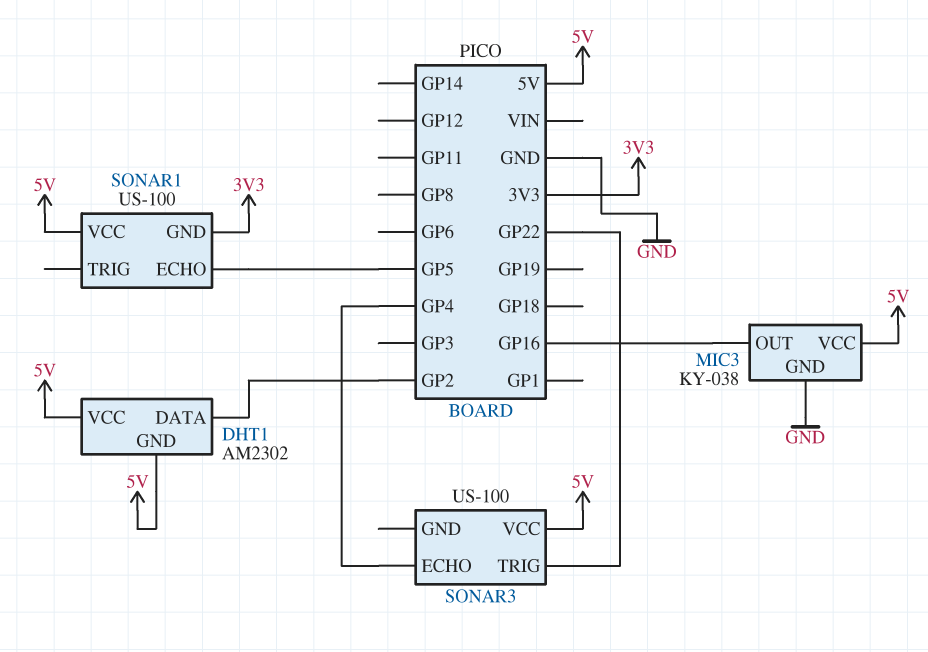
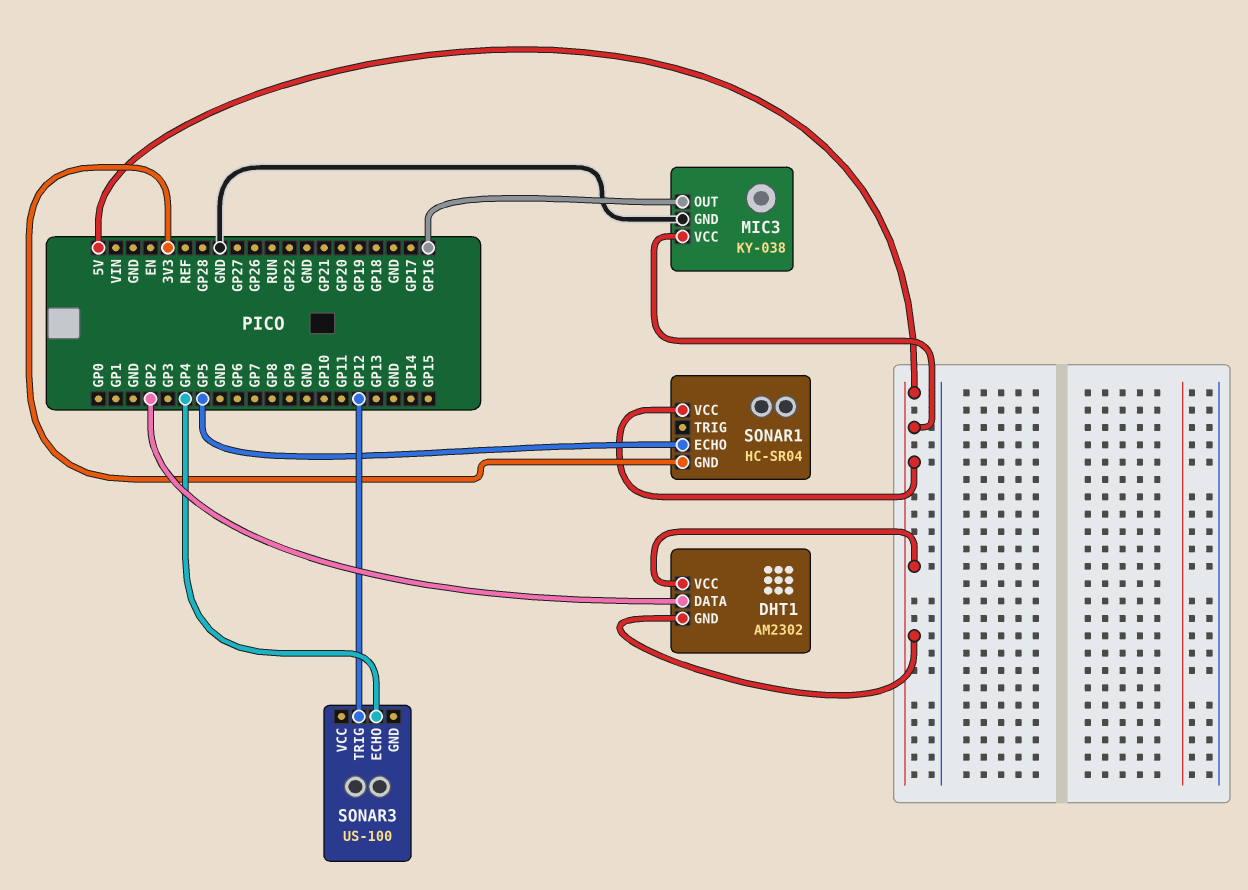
SONAR1: US-100 -> HC-SR04
SONAR3 pin TRIG: GP22 -> GP12
SONAR3 pin VCC: 5V -> none

